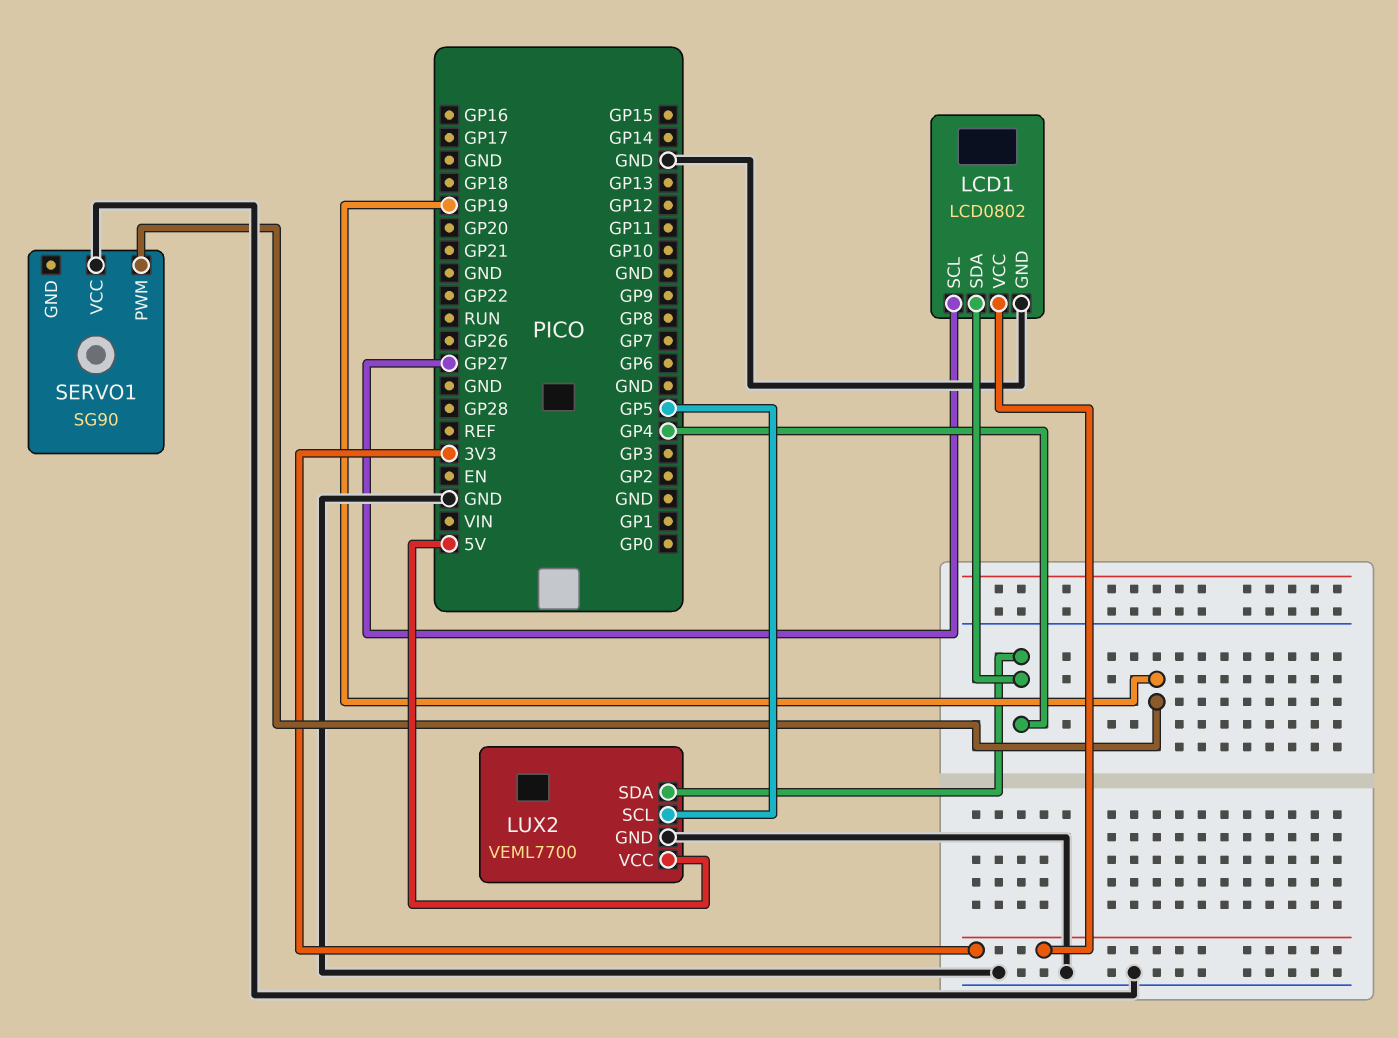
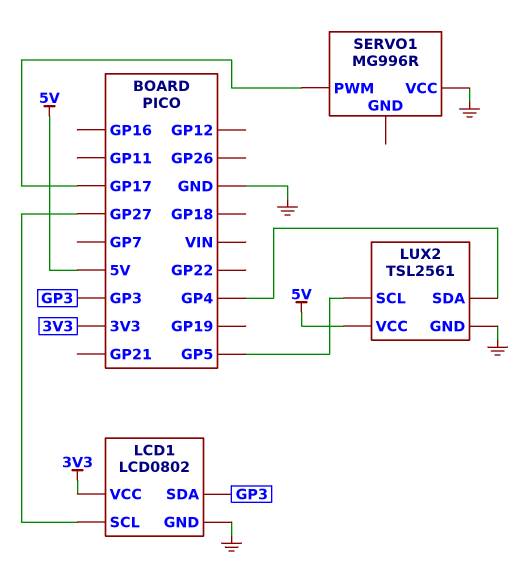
LCD1 pin SDA: GP4 -> GP3
LUX2: VEML7700 -> TSL2561
SERVO1: SG90 -> MG996R
SERVO1 pin PWM: GP19 -> GP17

